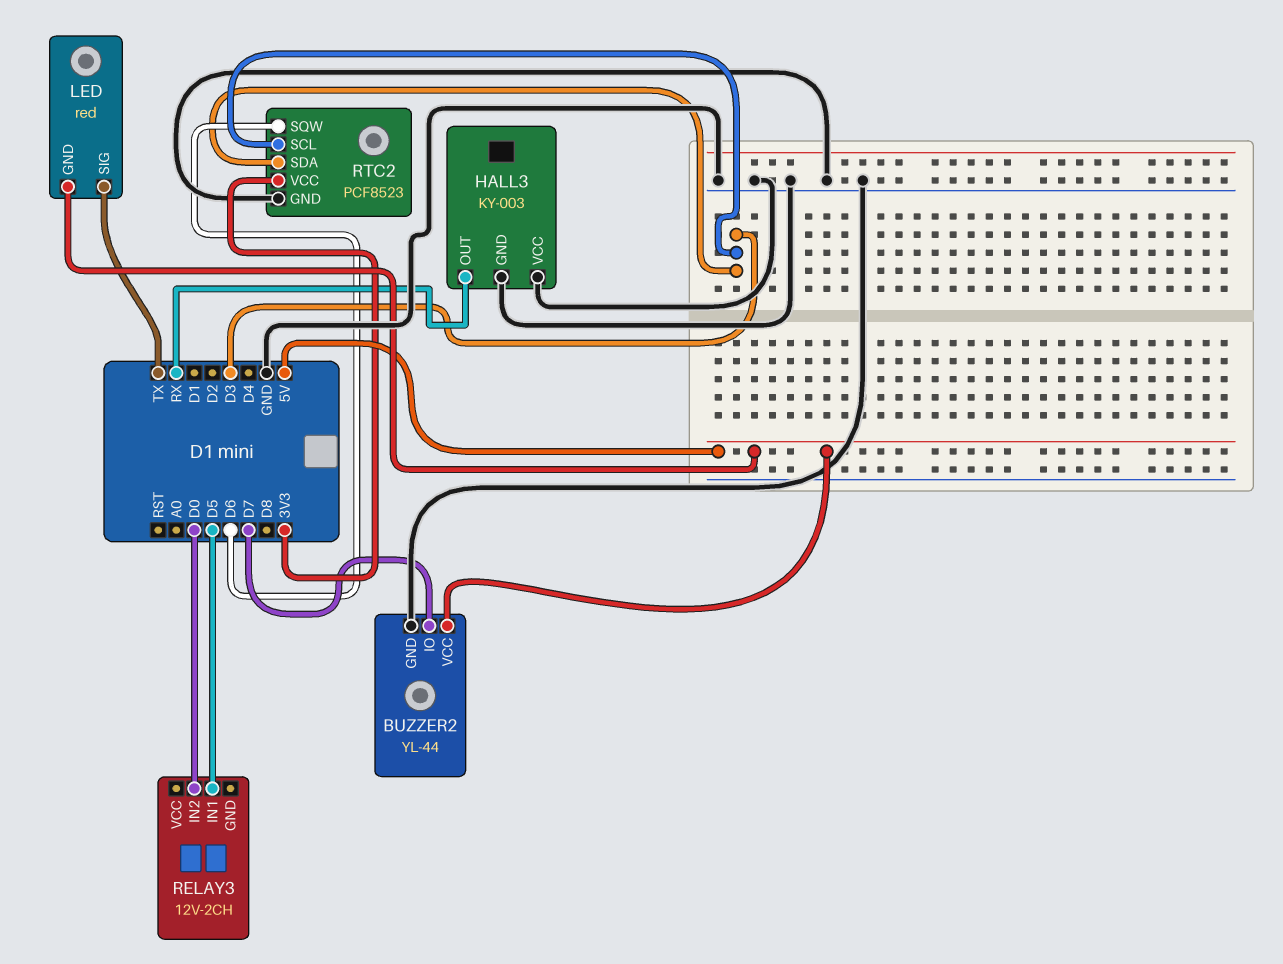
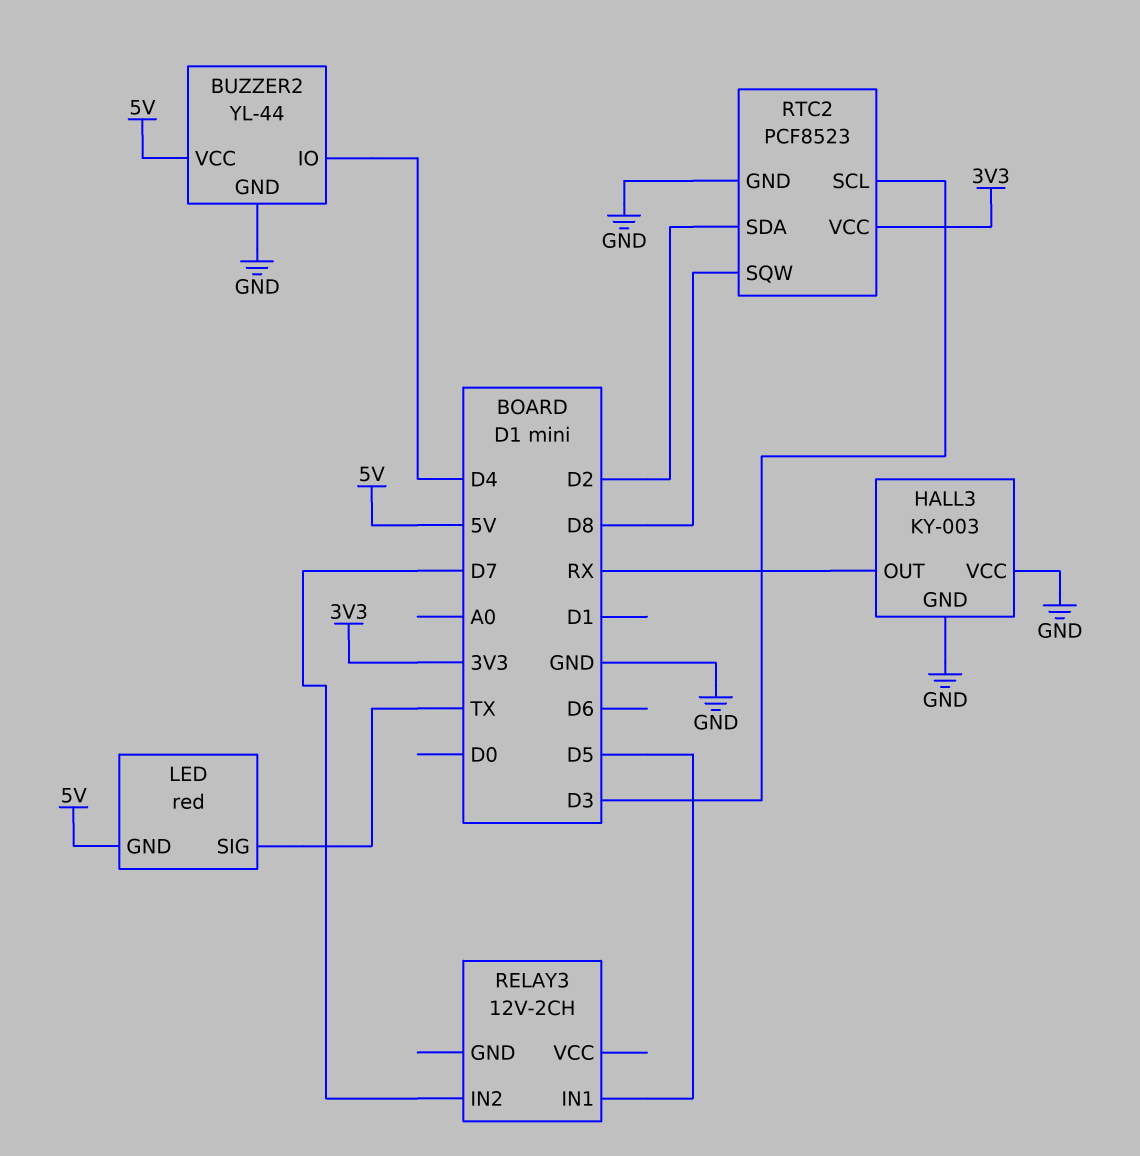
BUZZER2 pin IO: D7 -> D4
RELAY3 pin IN2: D0 -> D7
RTC2 pin SDA: D3 -> D2
RTC2 pin SQW: D6 -> D8

